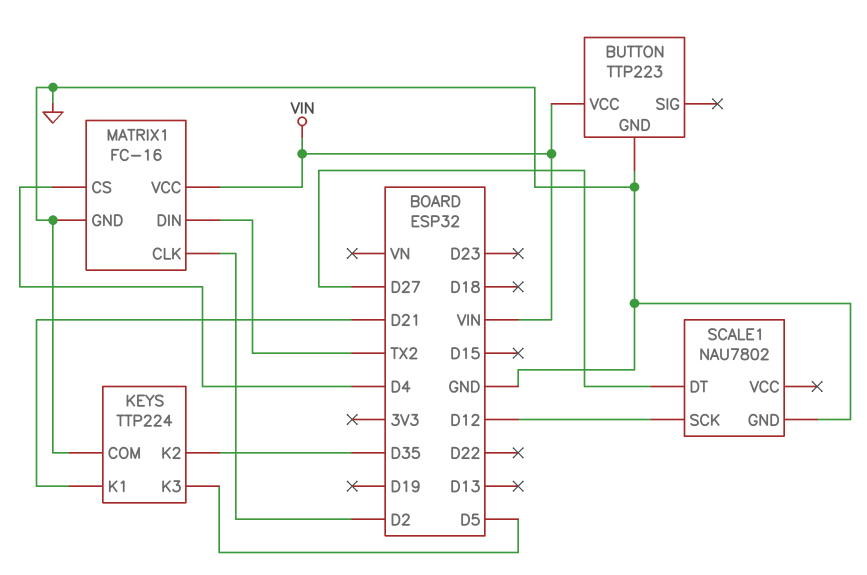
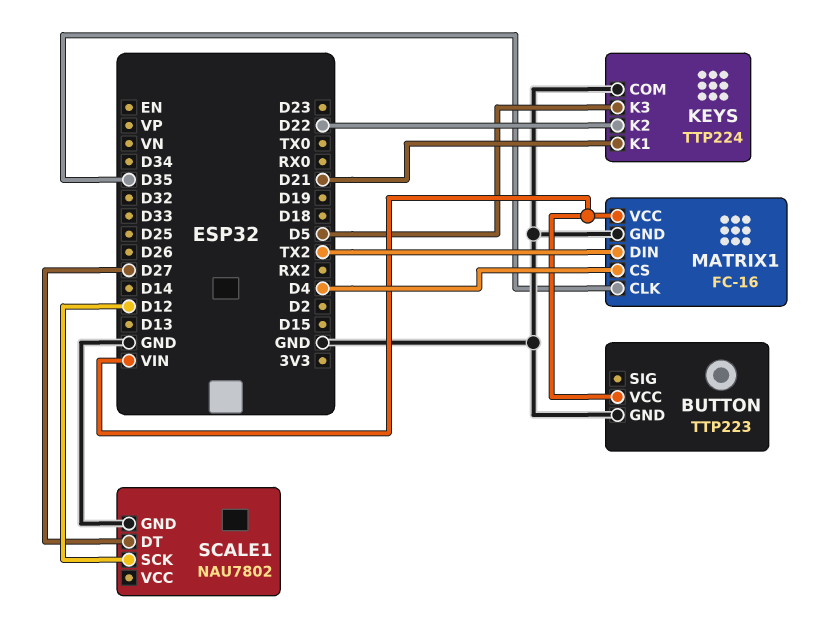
KEYS pin K2: D35 -> D22
MATRIX1 pin CLK: D2 -> D35

